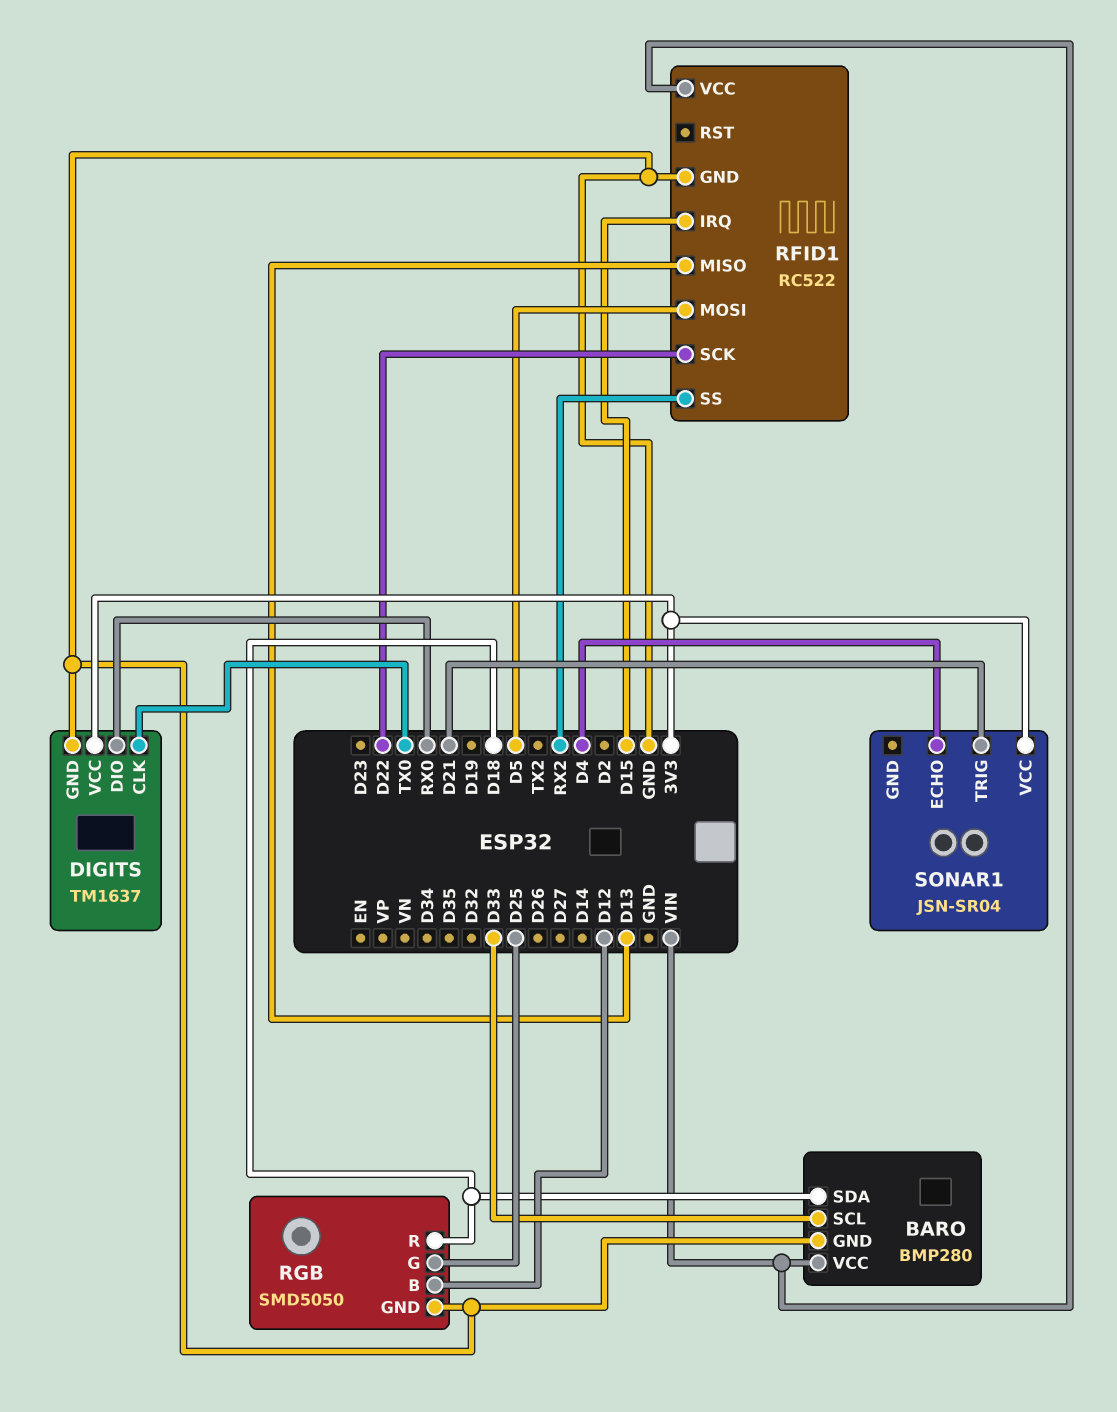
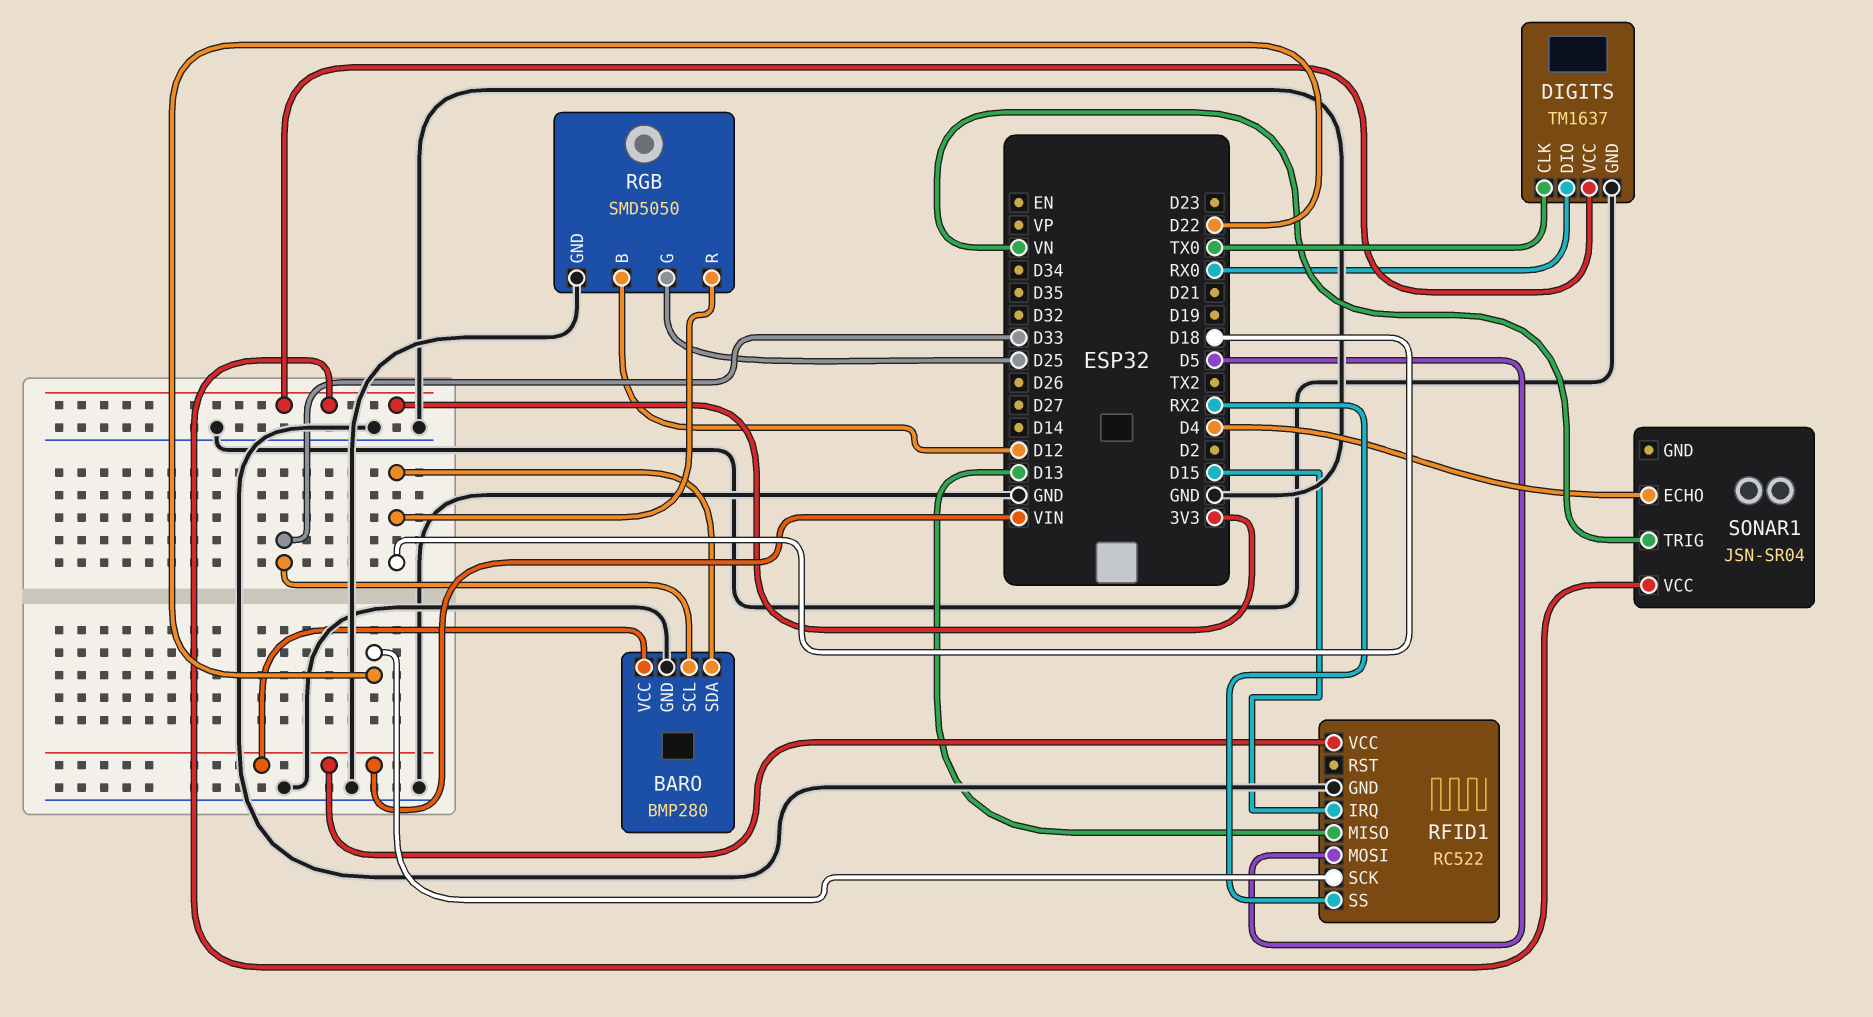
SONAR1 pin TRIG: D21 -> VN

